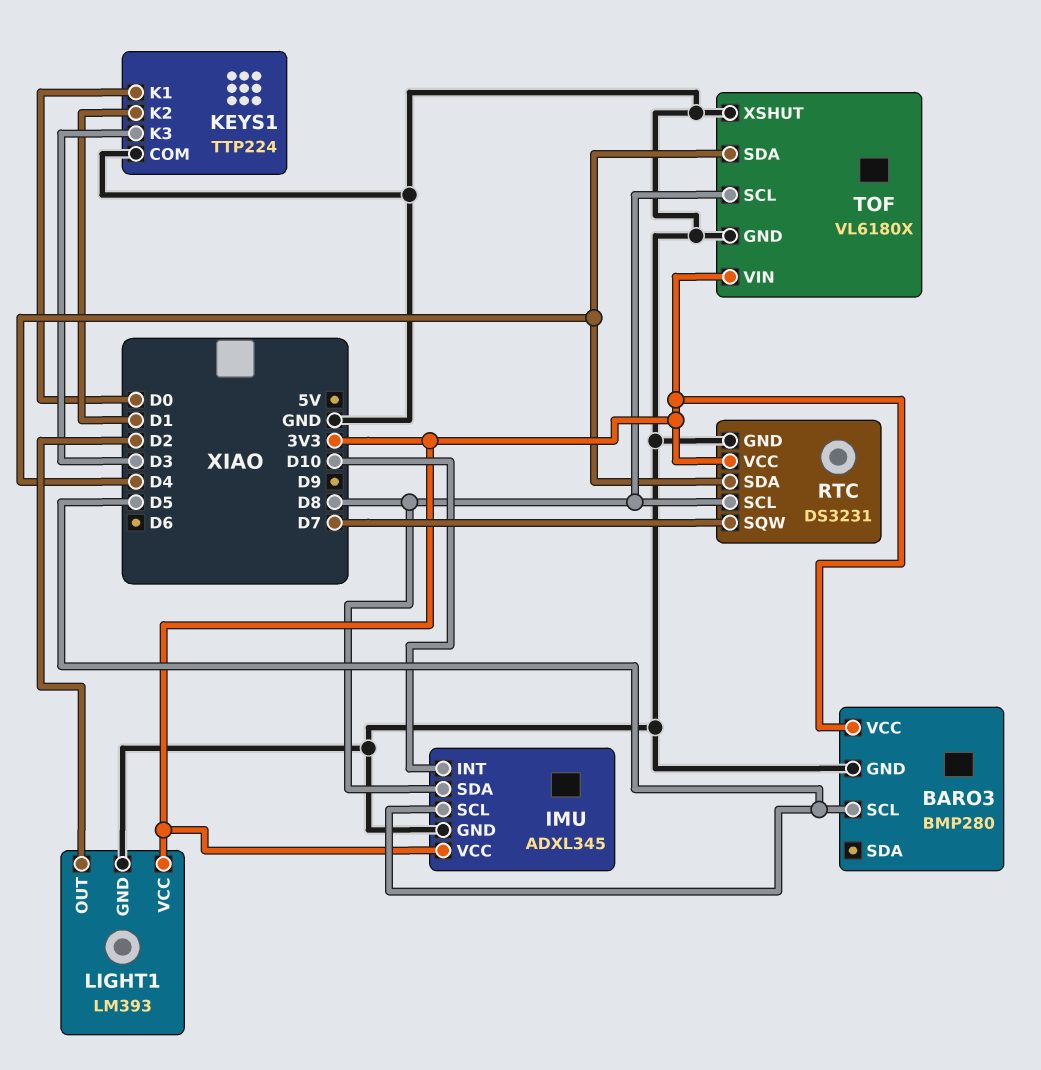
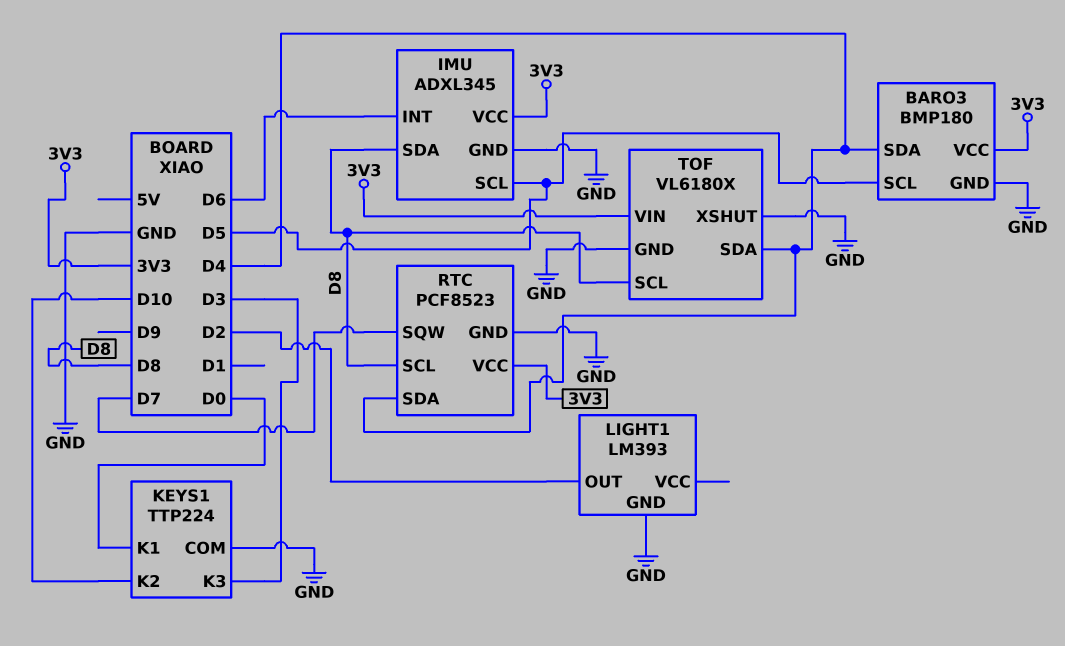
BARO3: BMP280 -> BMP180
BARO3 pin SDA: none -> D4
IMU pin INT: D10 -> D6
KEYS1 pin K2: D1 -> D10
LIGHT1 pin VCC: 3V3 -> none
RTC: DS3231 -> PCF8523

